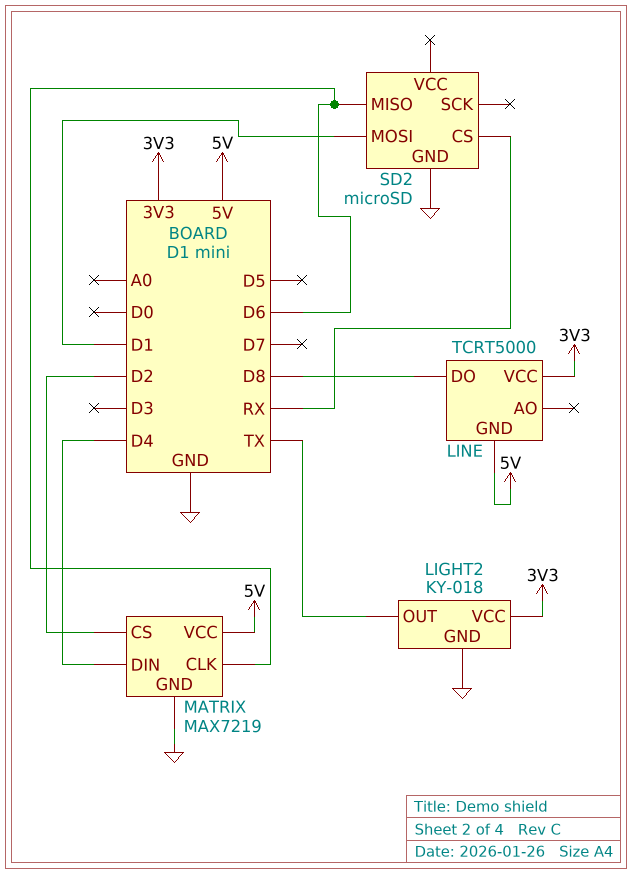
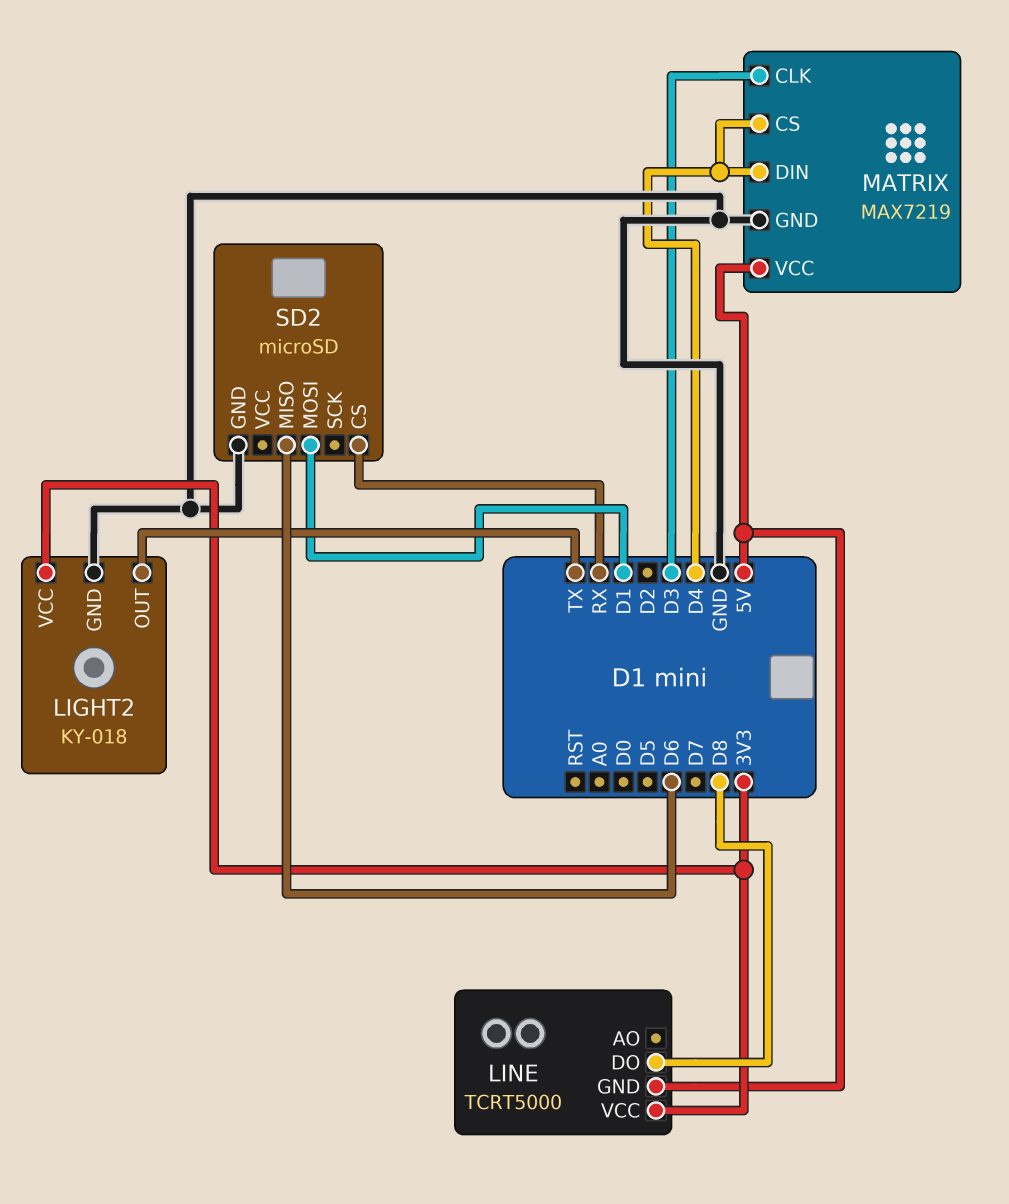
MATRIX pin CLK: D6 -> D3
MATRIX pin CS: D2 -> D4

